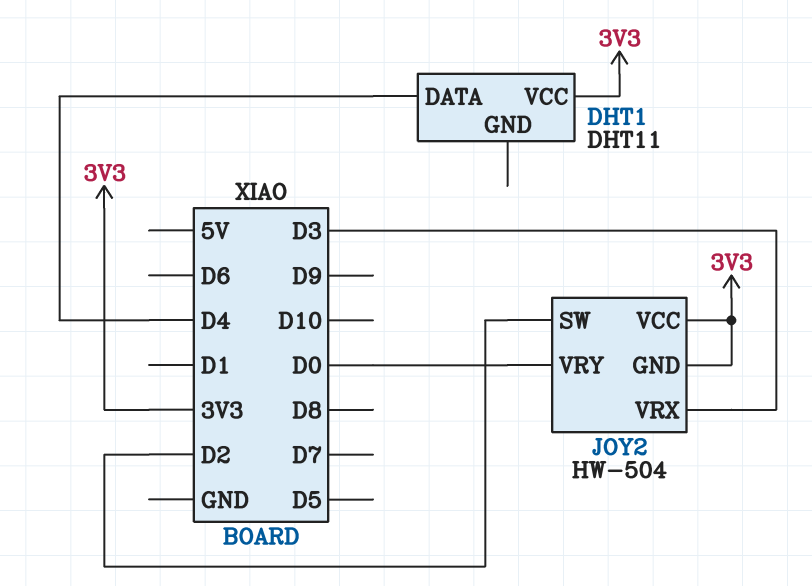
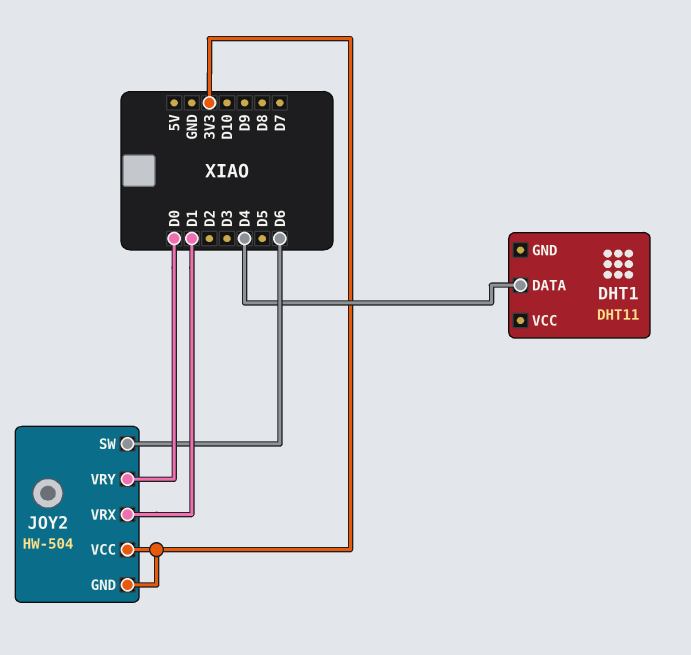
DHT1 pin VCC: 3V3 -> none
JOY2 pin SW: D2 -> D6
JOY2 pin VRX: D3 -> D1

